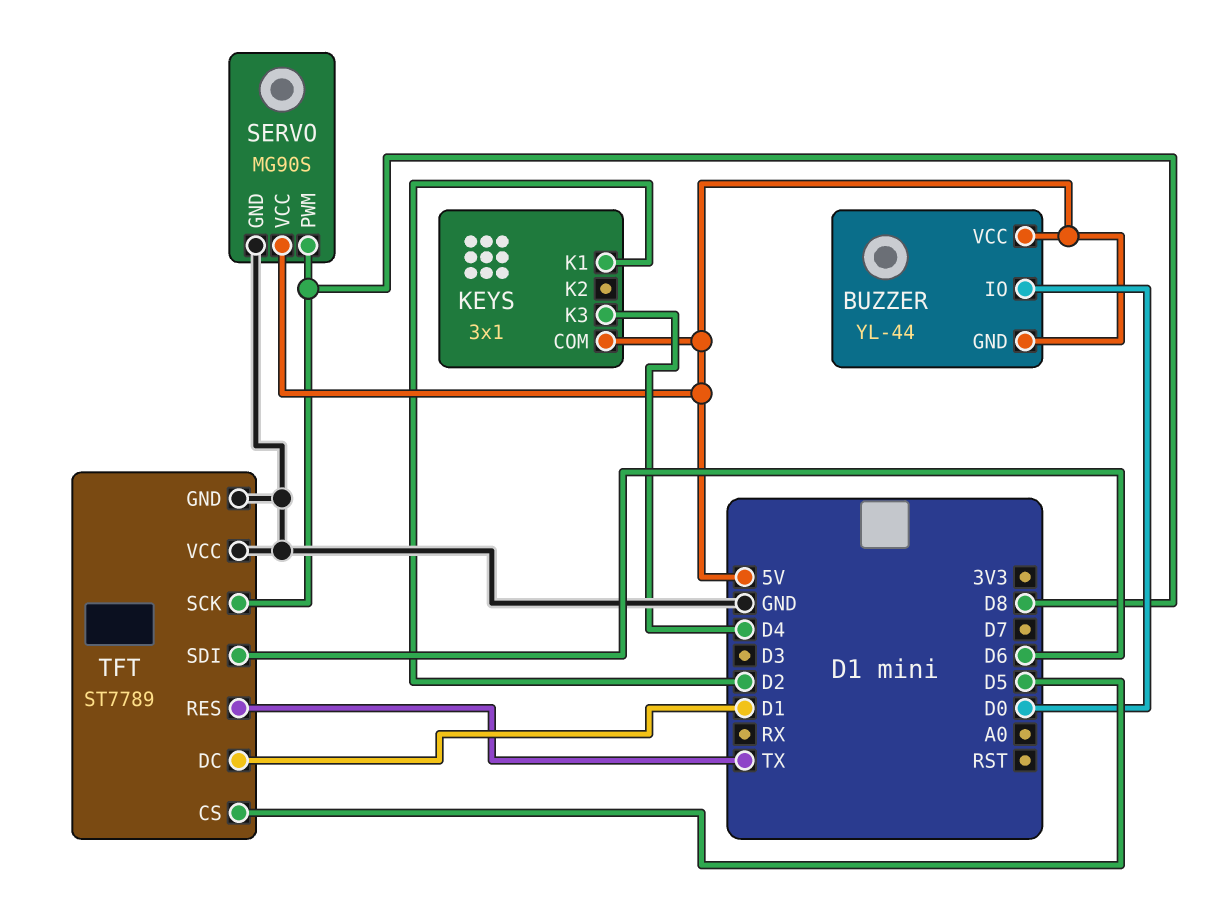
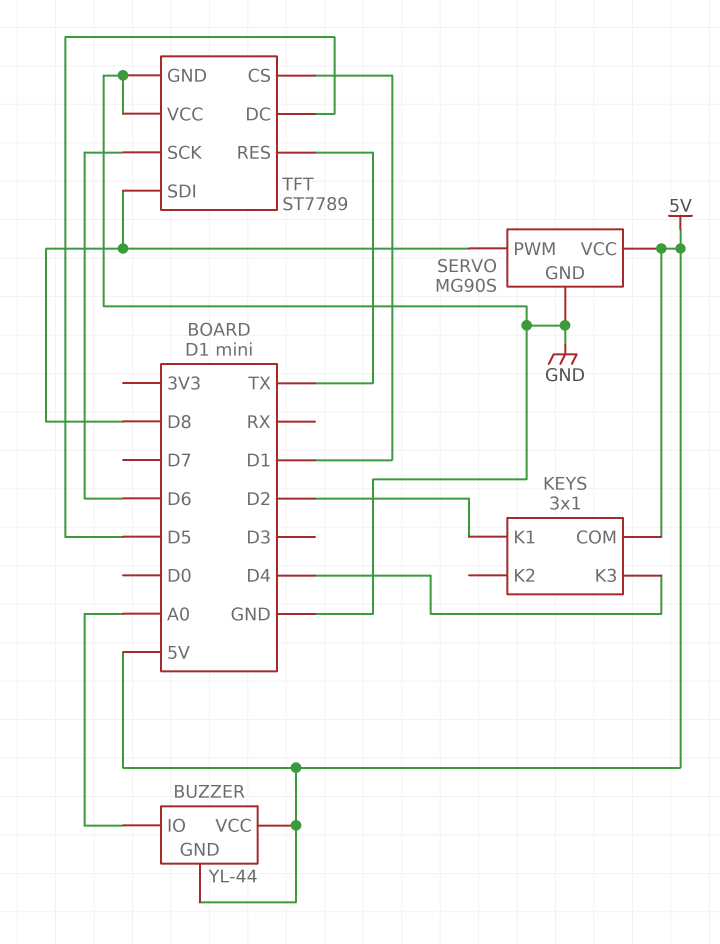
BUZZER pin IO: D0 -> A0
TFT pin CS: D5 -> D1
TFT pin DC: D1 -> D5
TFT pin SCK: D8 -> D6
TFT pin SDI: D6 -> D8

